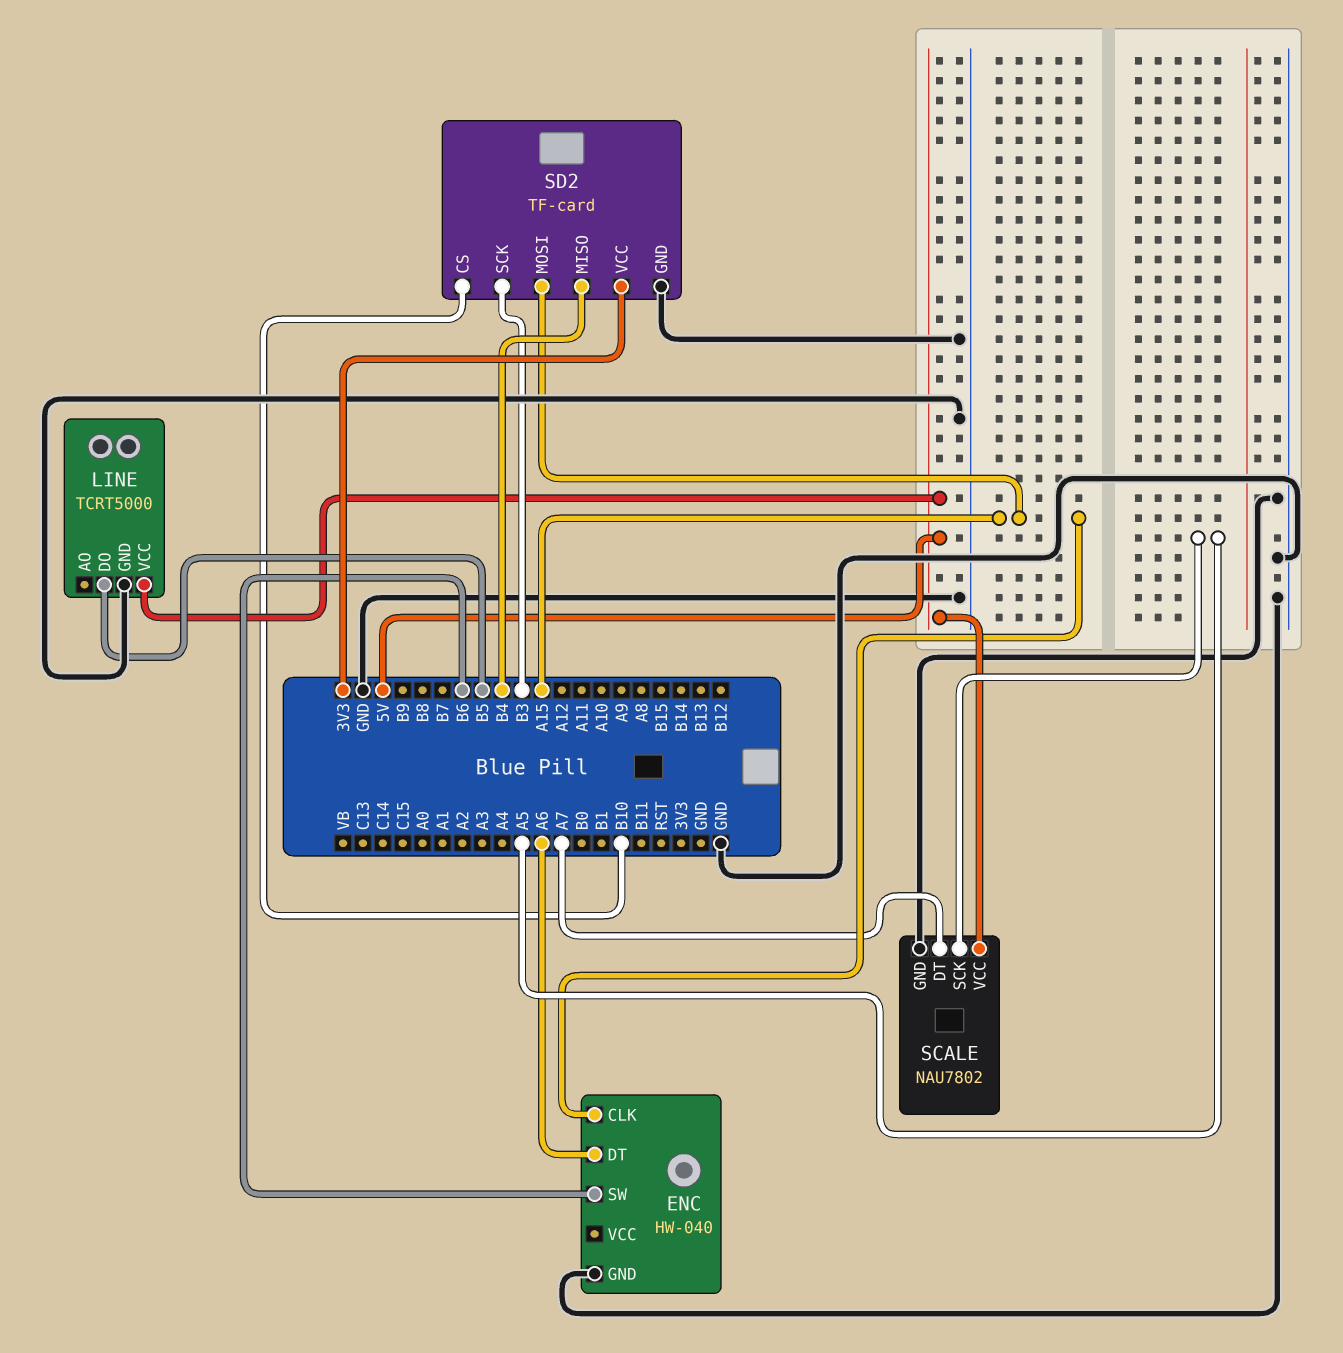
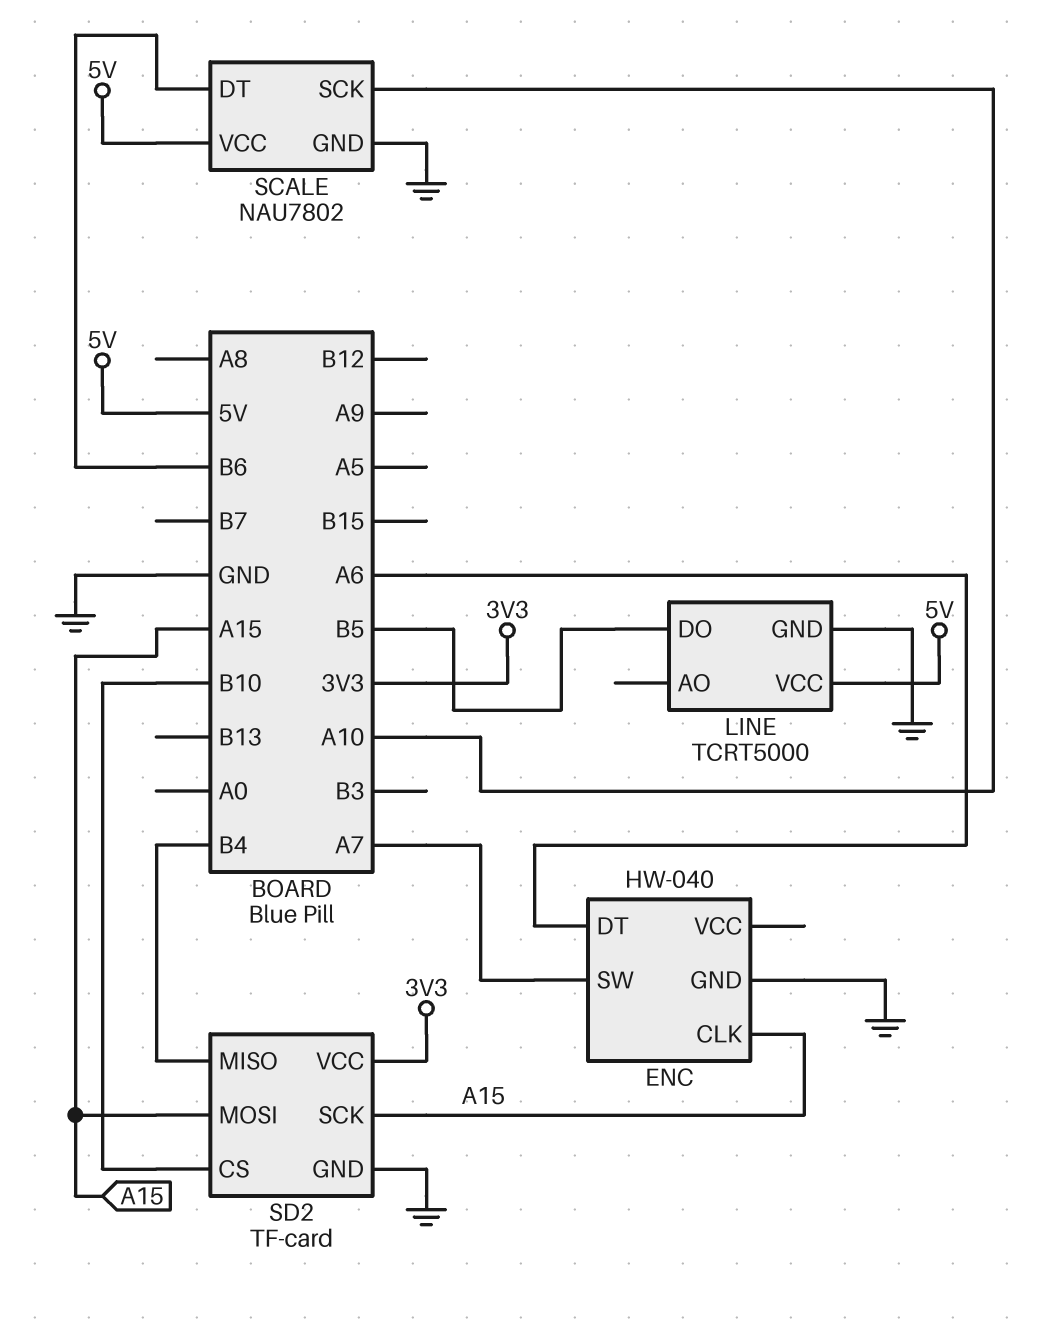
ENC pin SW: B6 -> A7
SCALE pin DT: A7 -> B6
SCALE pin SCK: A5 -> A10
SD2 pin SCK: B3 -> A15

